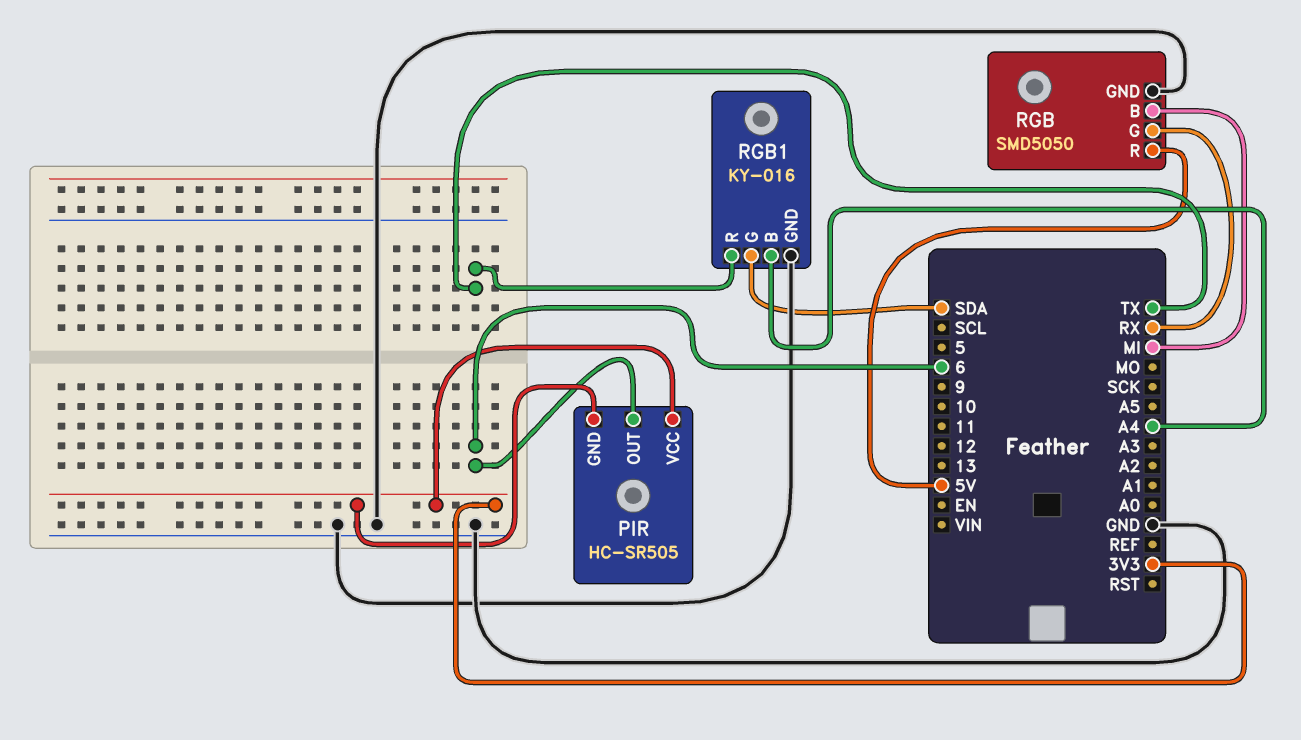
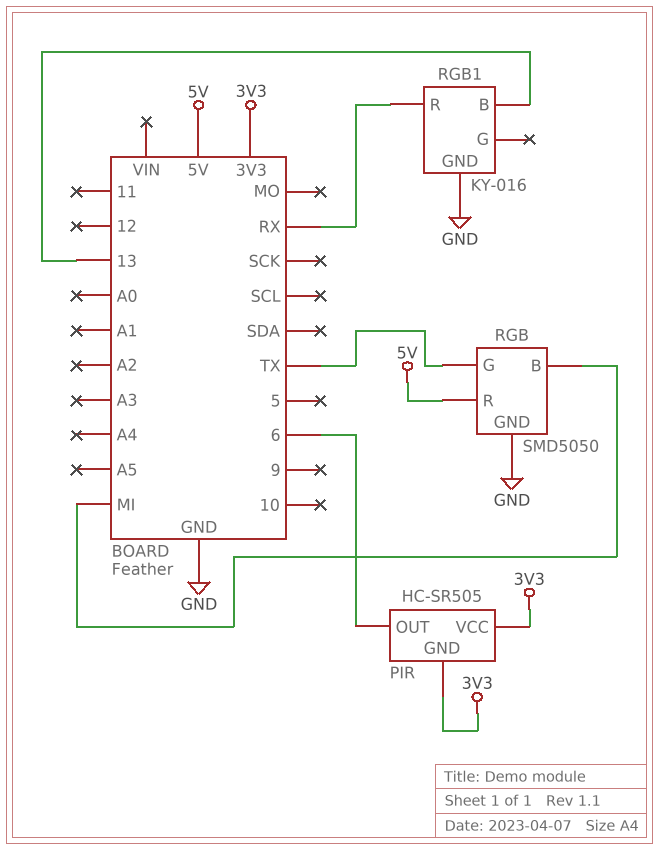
RGB pin G: RX -> TX
RGB1 pin B: A4 -> 13
RGB1 pin G: SDA -> none
RGB1 pin R: TX -> RX

